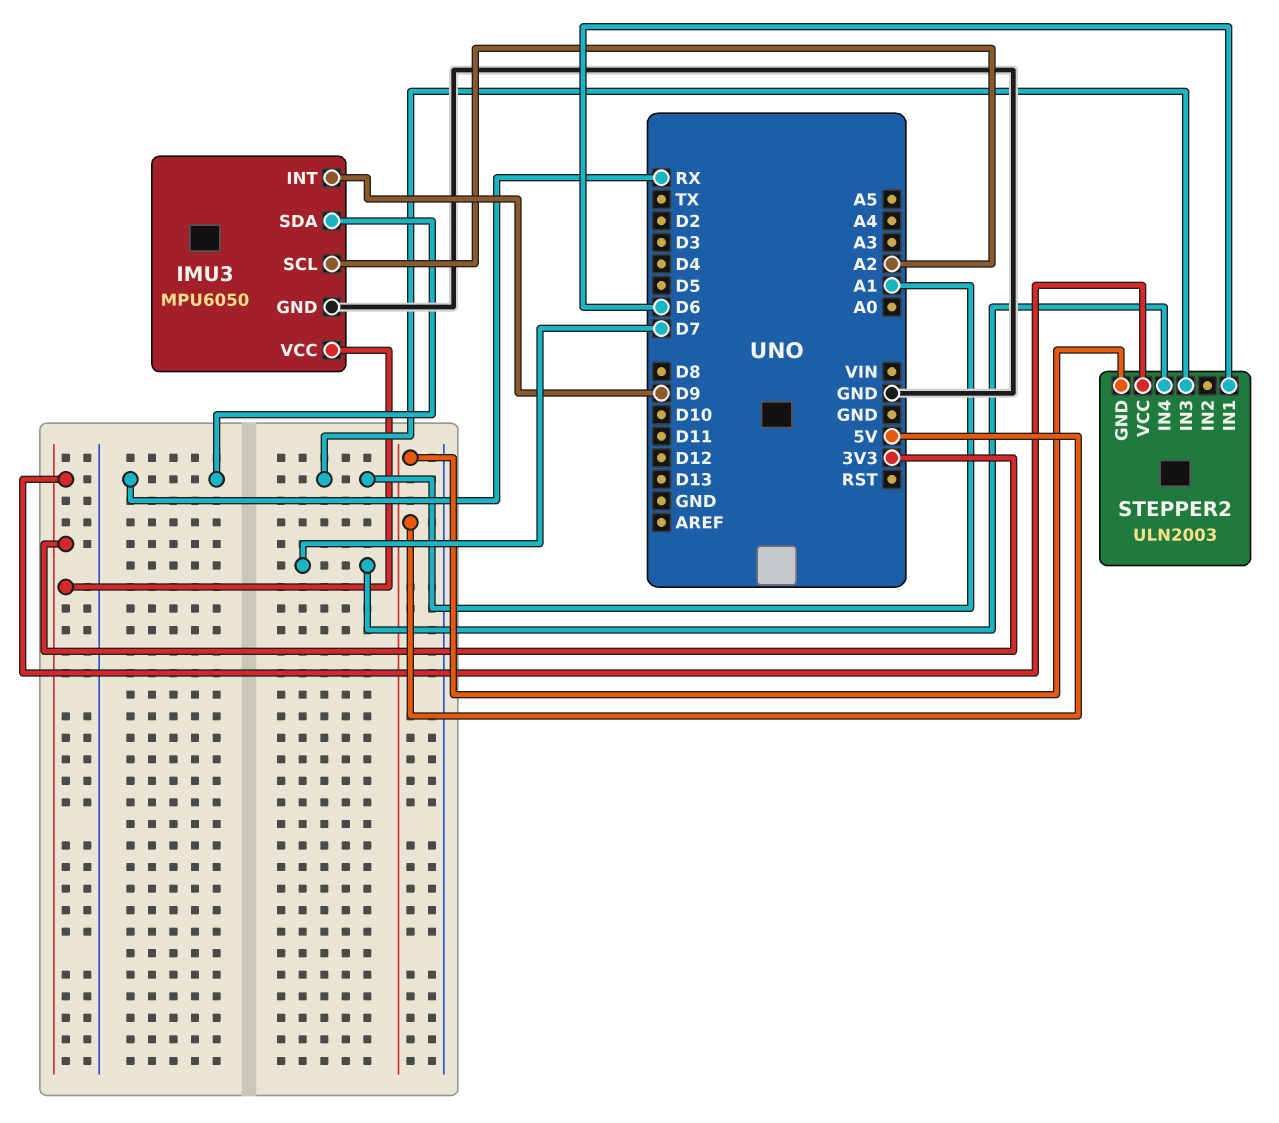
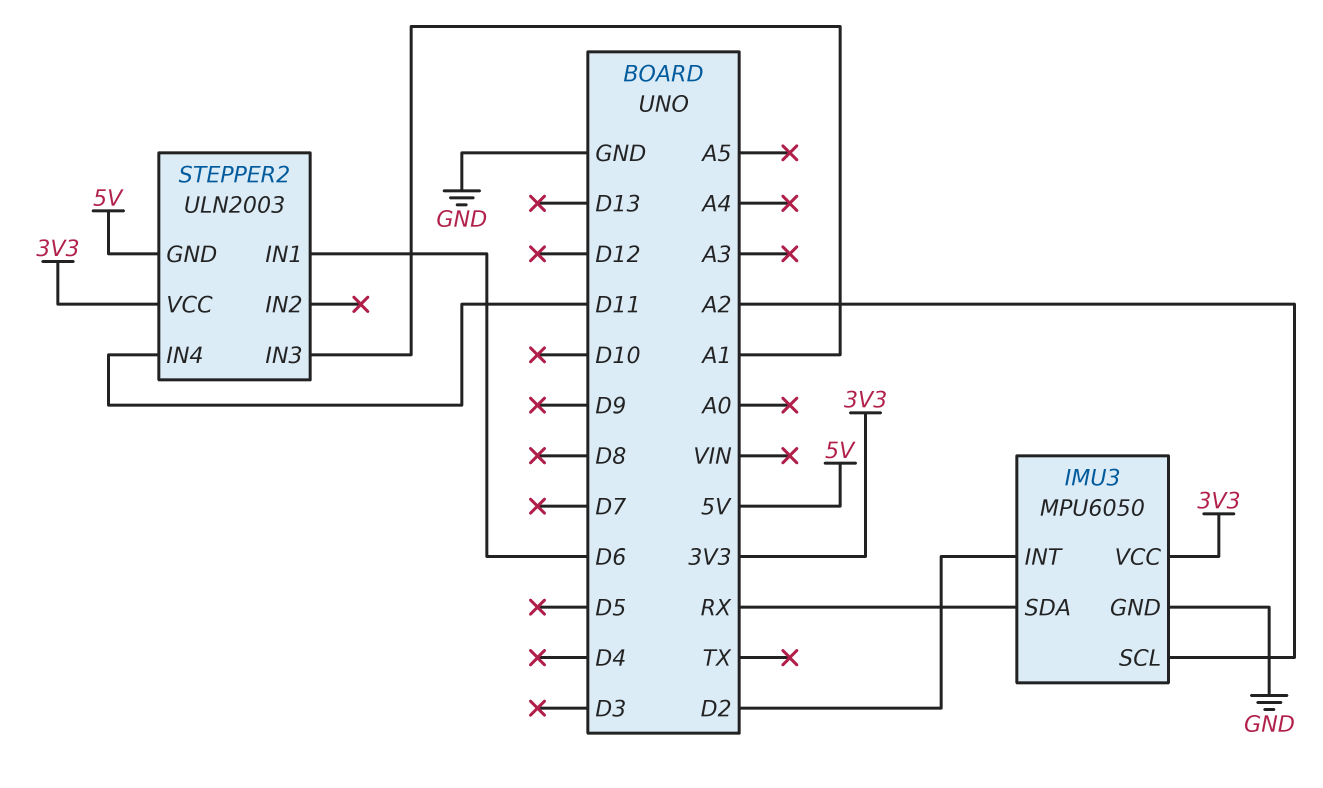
IMU3 pin INT: D9 -> D2
STEPPER2 pin IN4: D7 -> D11

